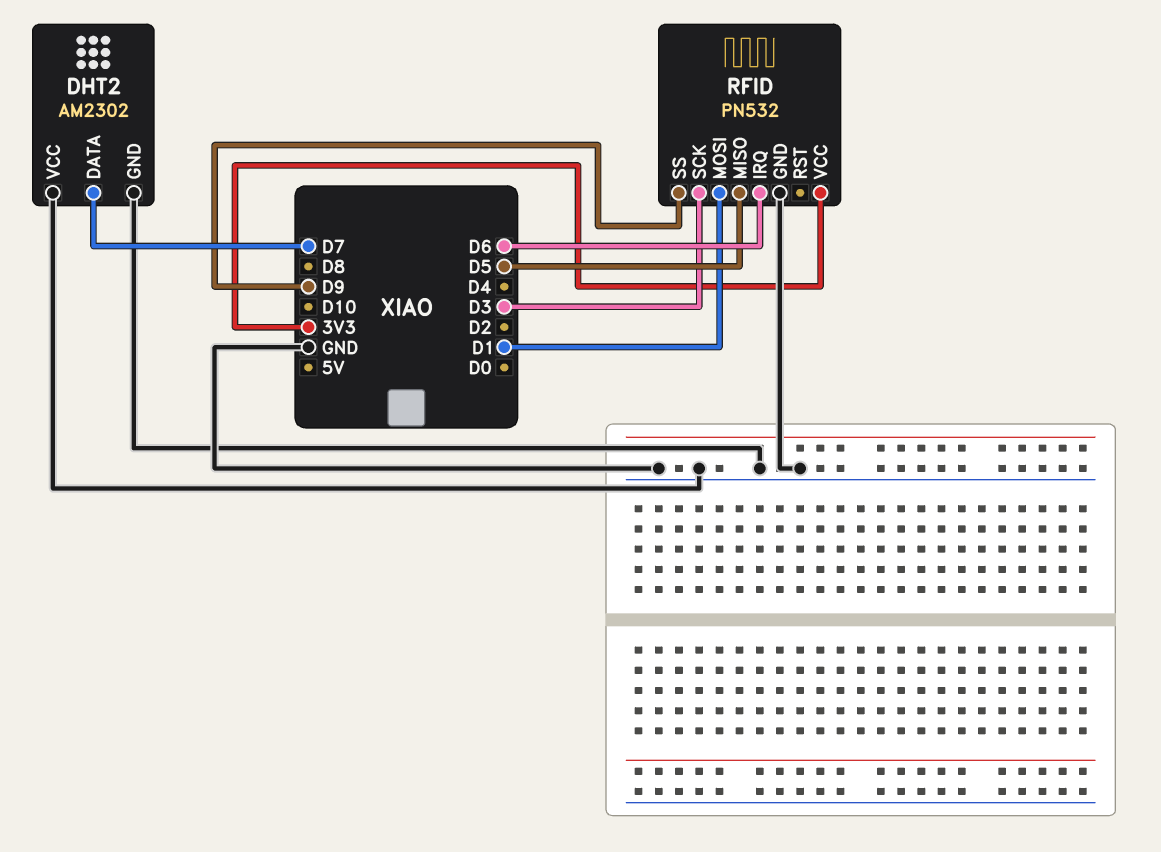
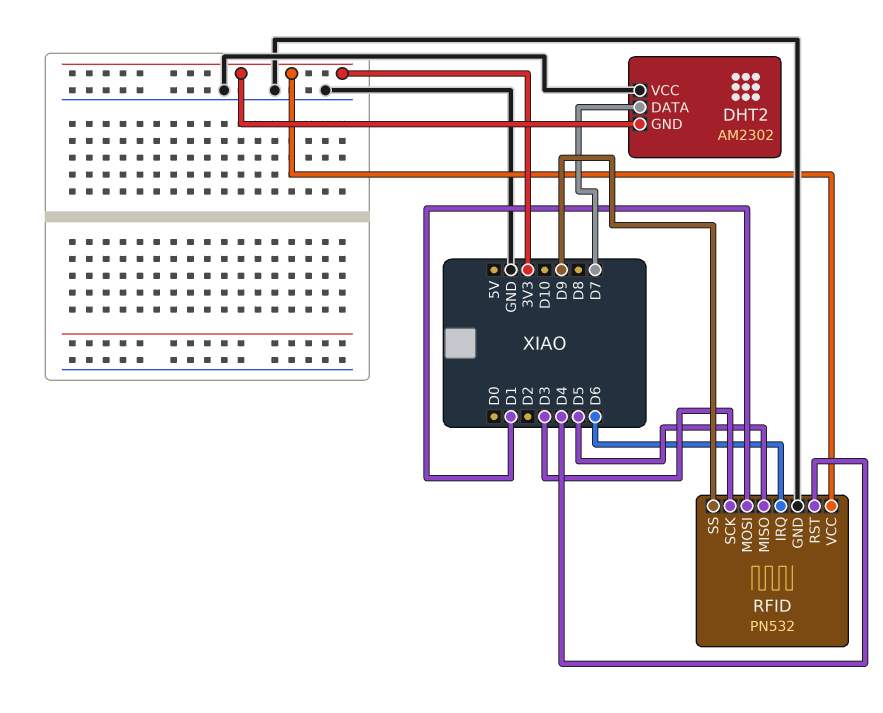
DHT2 pin GND: GND -> 3V3
RFID pin RST: none -> D4

